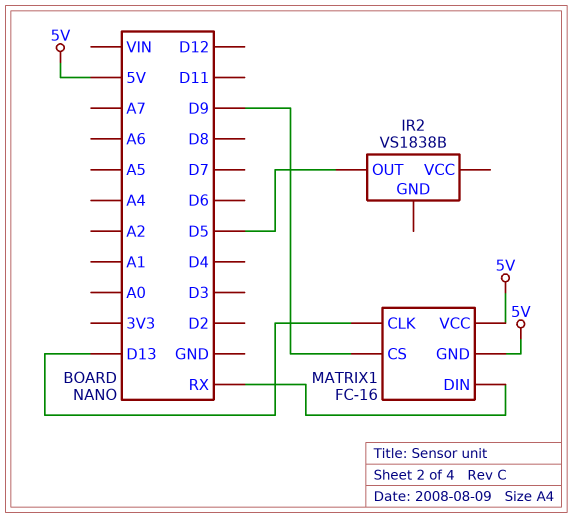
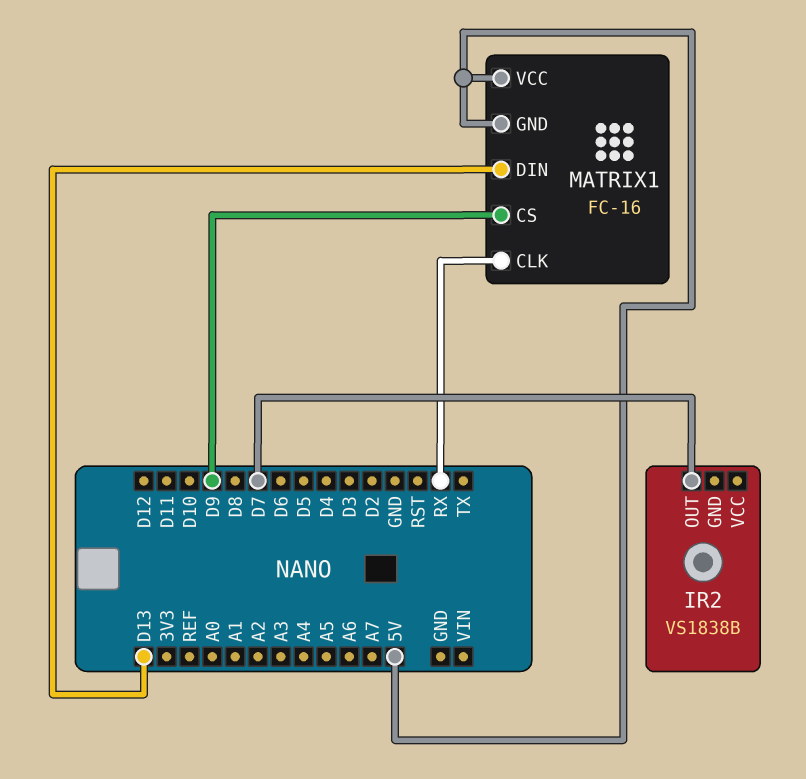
IR2 pin OUT: D5 -> D7
MATRIX1 pin CLK: D13 -> RX
MATRIX1 pin DIN: RX -> D13

